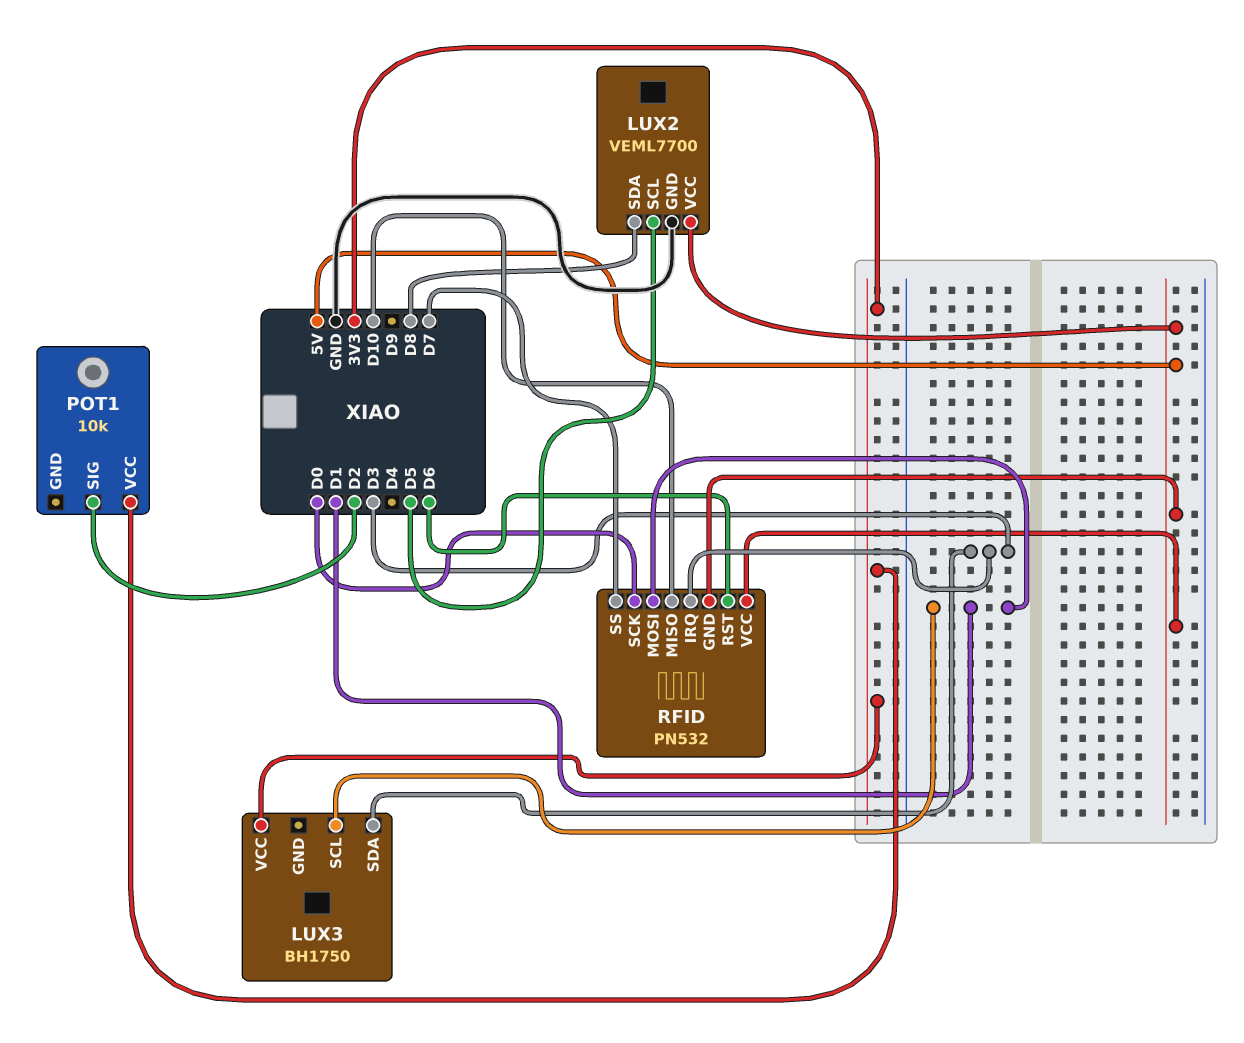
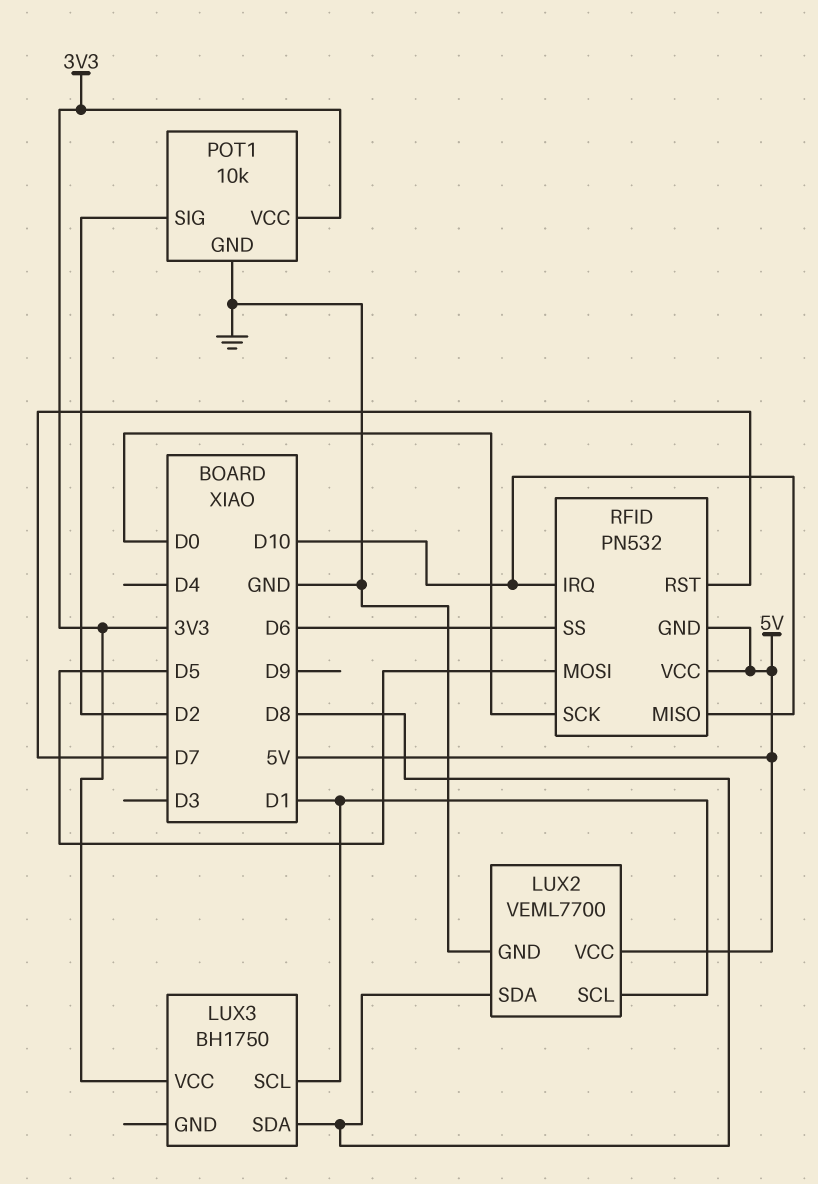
LUX2 pin SCL: D5 -> D1
LUX3 pin SDA: D3 -> D8
POT1 pin GND: none -> GND
RFID pin IRQ: D3 -> D10
RFID pin MOSI: D1 -> D5
RFID pin RST: D6 -> D7
RFID pin SS: D7 -> D6

